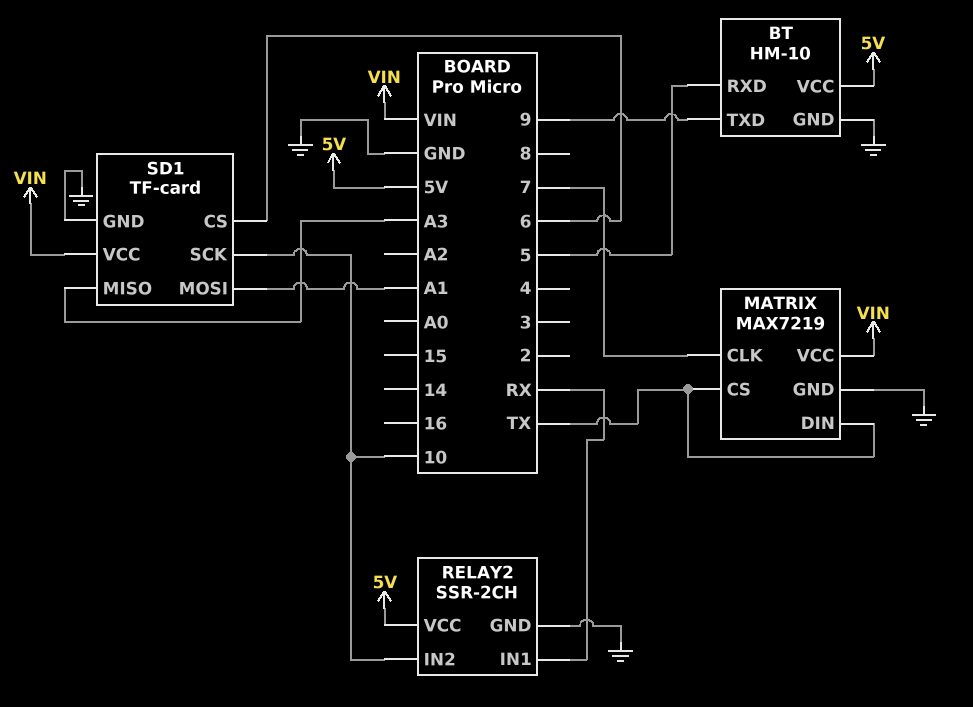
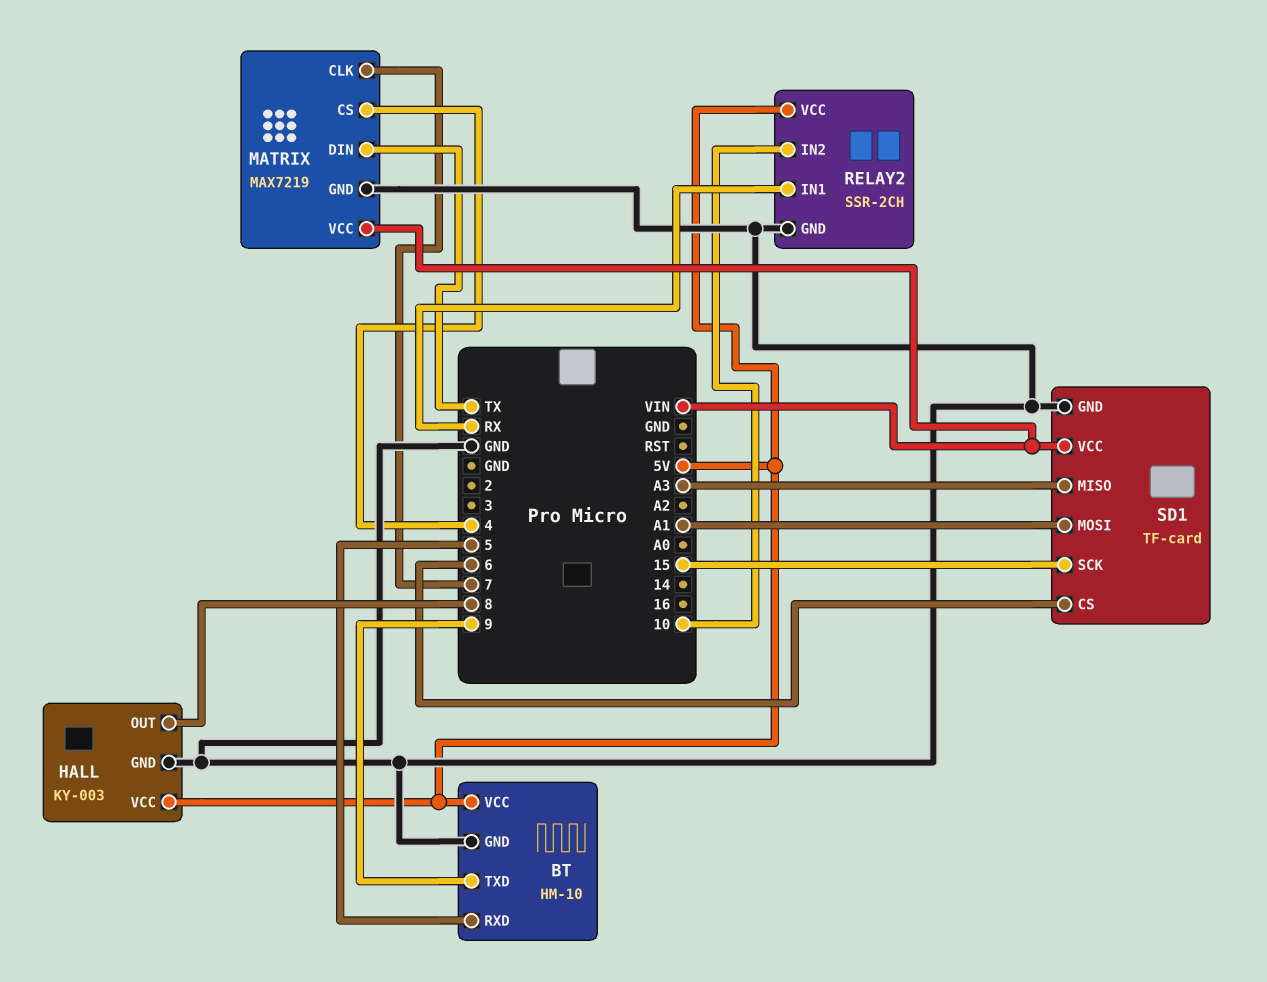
HALL: none -> KY-003
HALL pin GND: none -> GND
HALL pin OUT: none -> 8
HALL pin VCC: none -> 5V
MATRIX pin CS: TX -> 4
SD1 pin SCK: 10 -> 15

